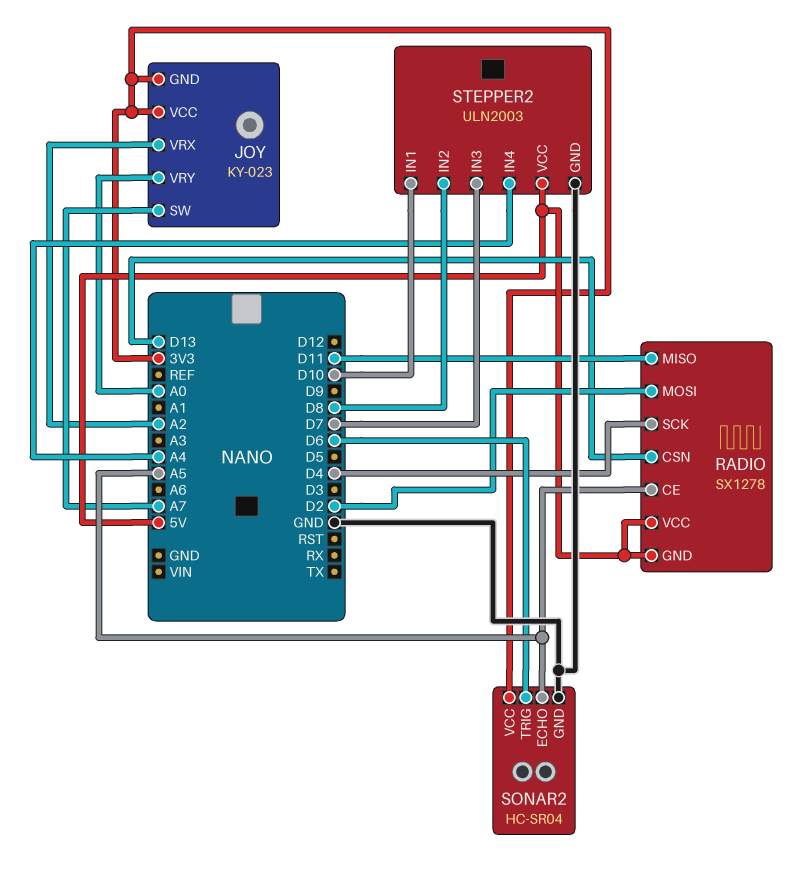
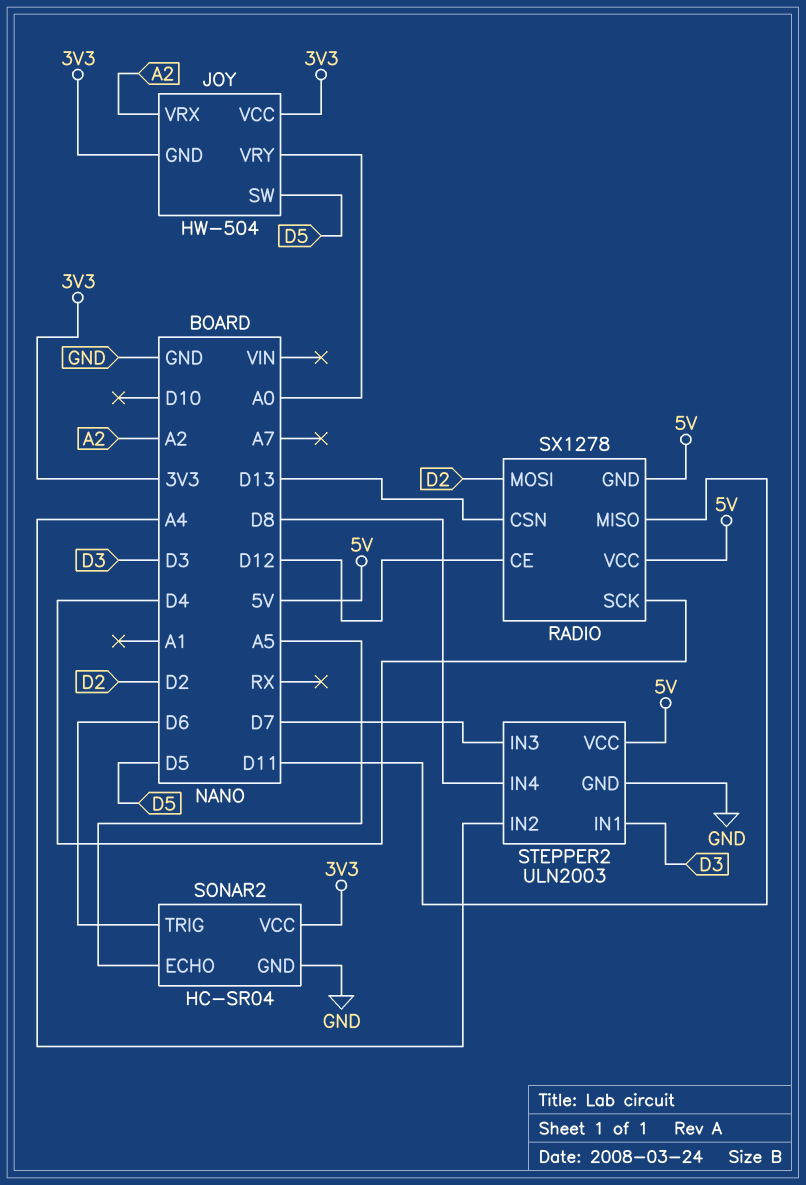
JOY: KY-023 -> HW-504
JOY pin SW: A7 -> D5
RADIO pin CE: A5 -> D12
STEPPER2 pin IN1: D10 -> D3
STEPPER2 pin IN2: D8 -> A4
STEPPER2 pin IN4: A4 -> D8

